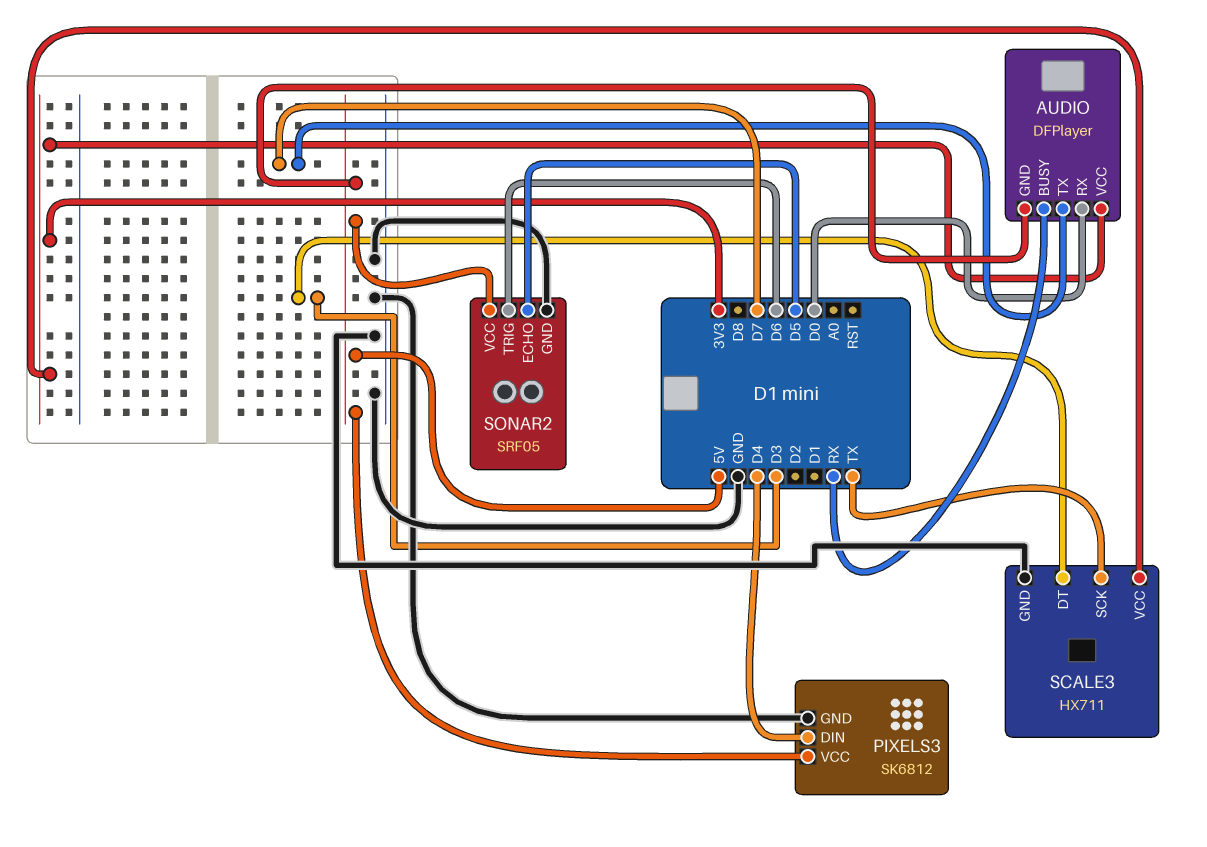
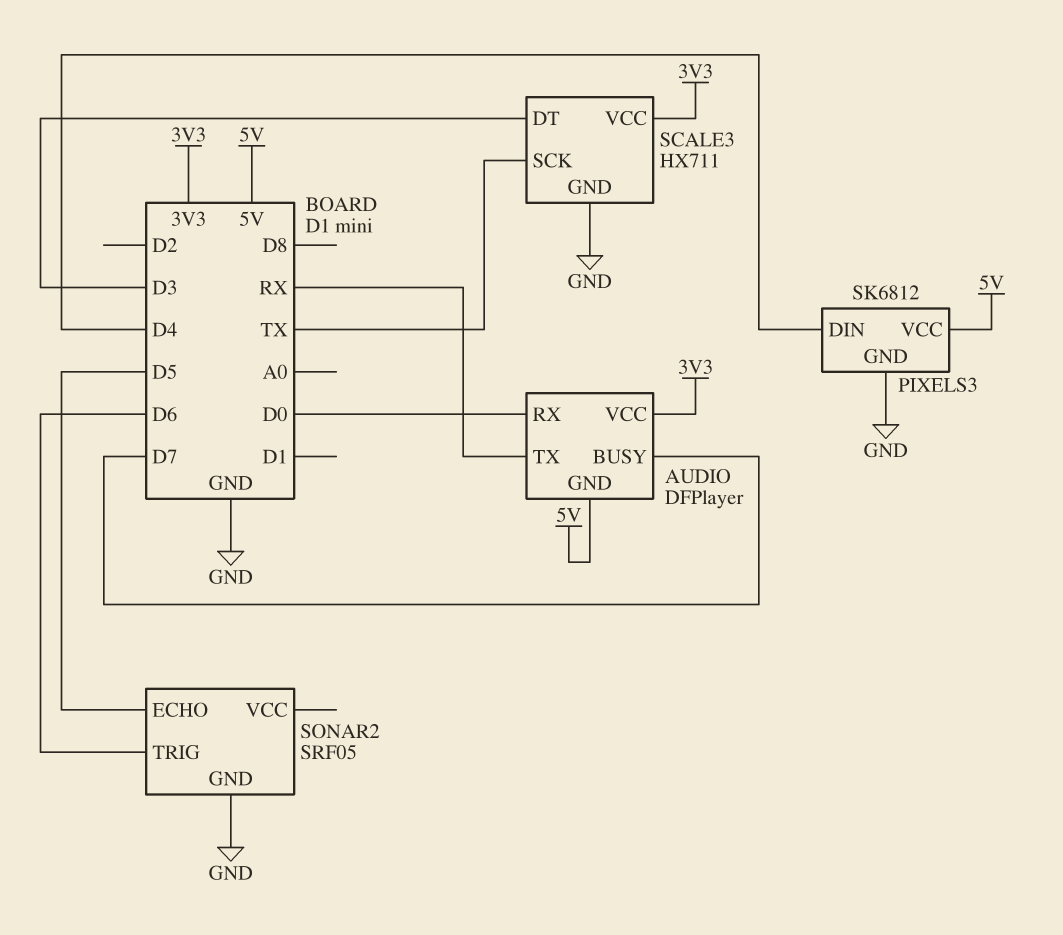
AUDIO pin BUSY: RX -> D7
AUDIO pin TX: D7 -> RX
SONAR2 pin VCC: 5V -> none

